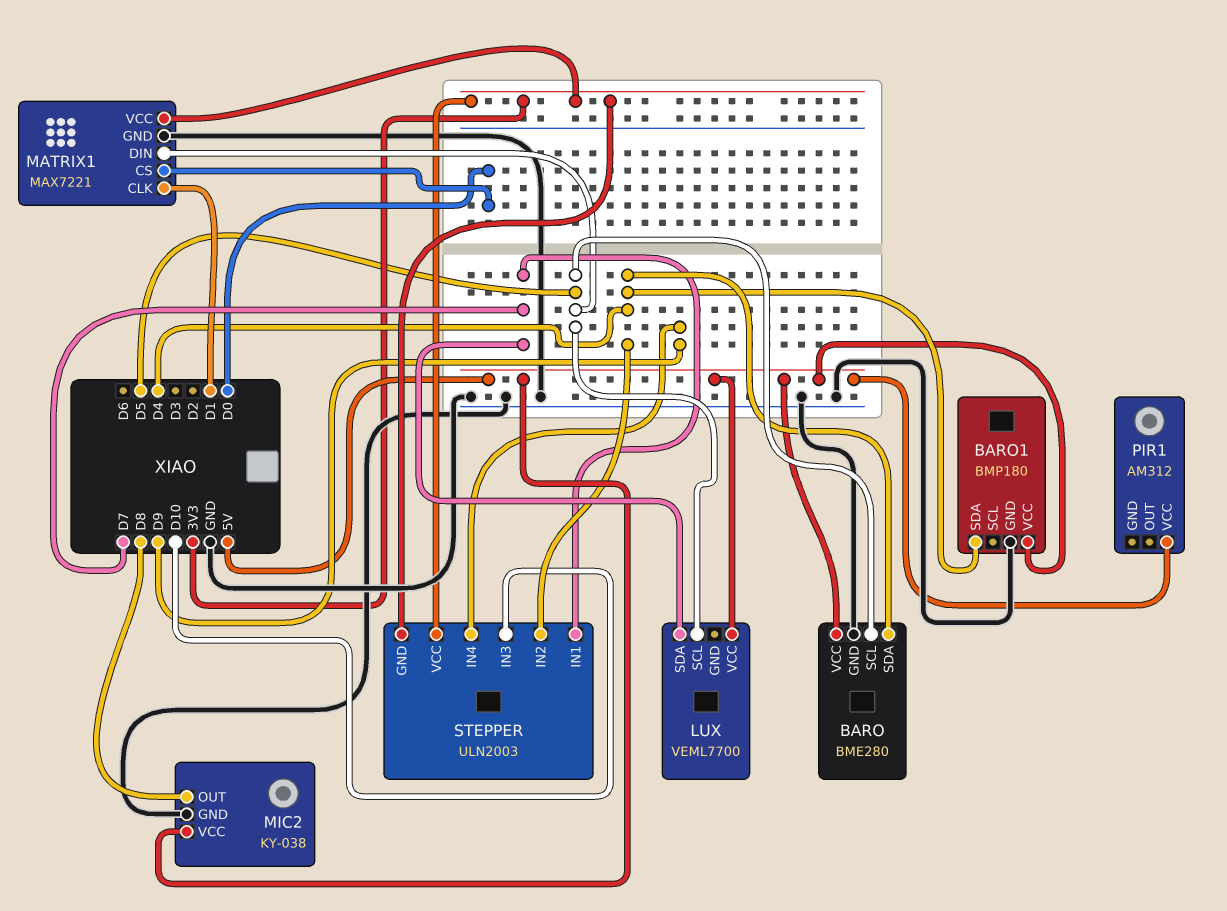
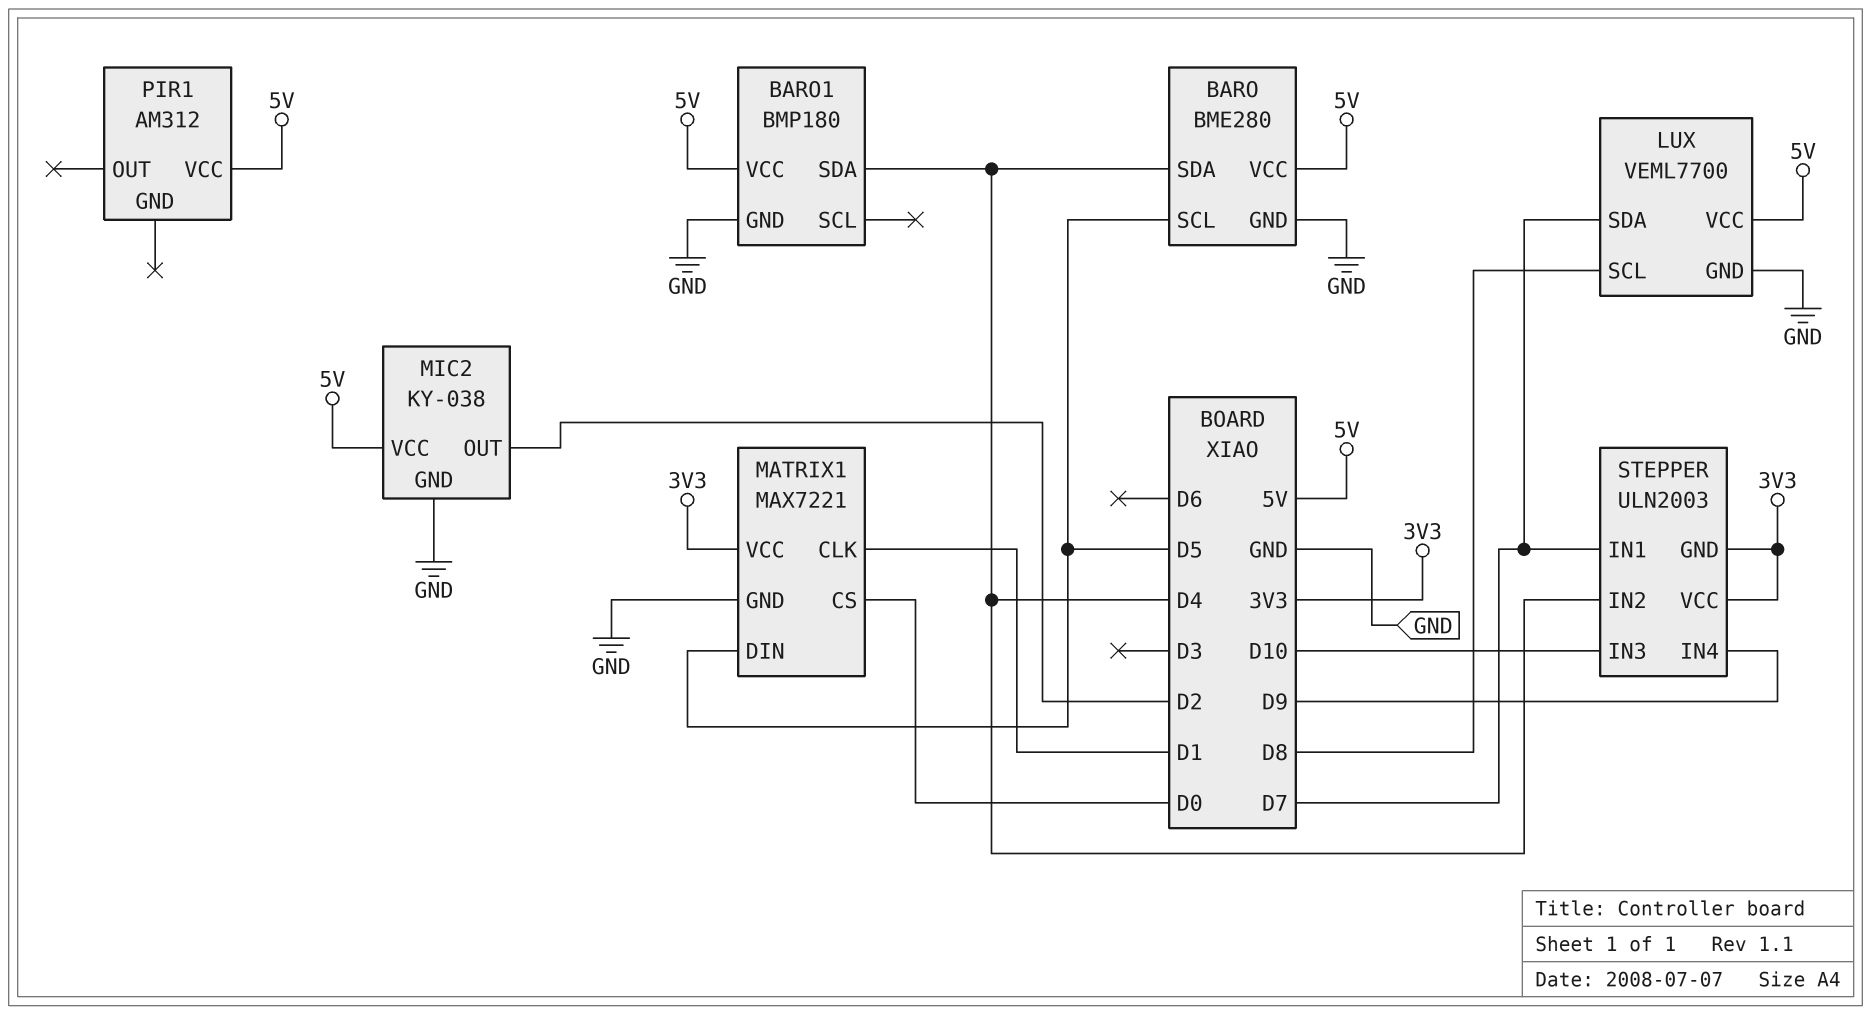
LUX pin GND: none -> GND
LUX pin SCL: D5 -> D8
MIC2 pin OUT: D8 -> D2

